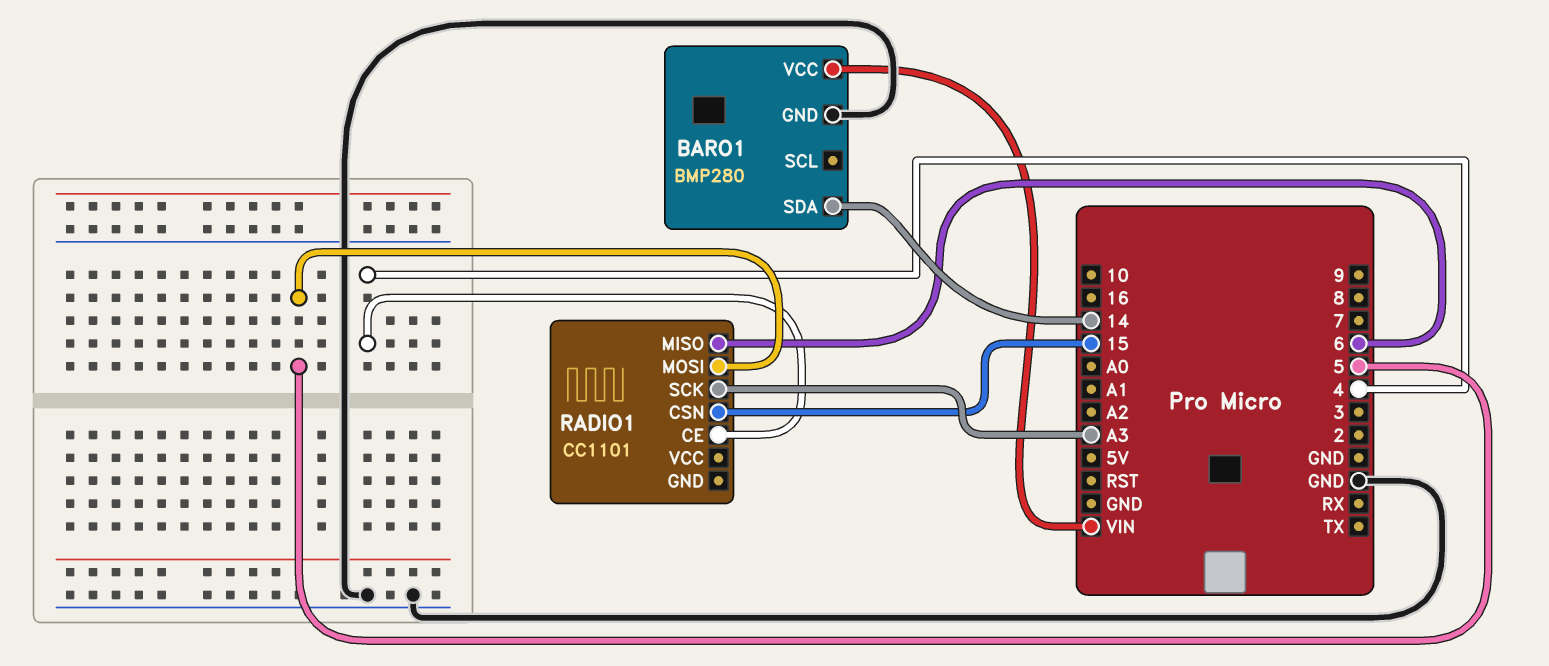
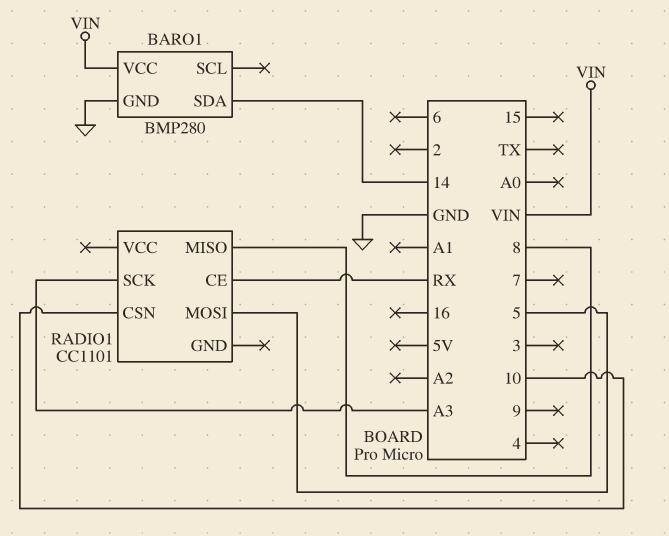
RADIO1 pin CE: 4 -> RX
RADIO1 pin CSN: 15 -> 10
RADIO1 pin MISO: 6 -> 8

